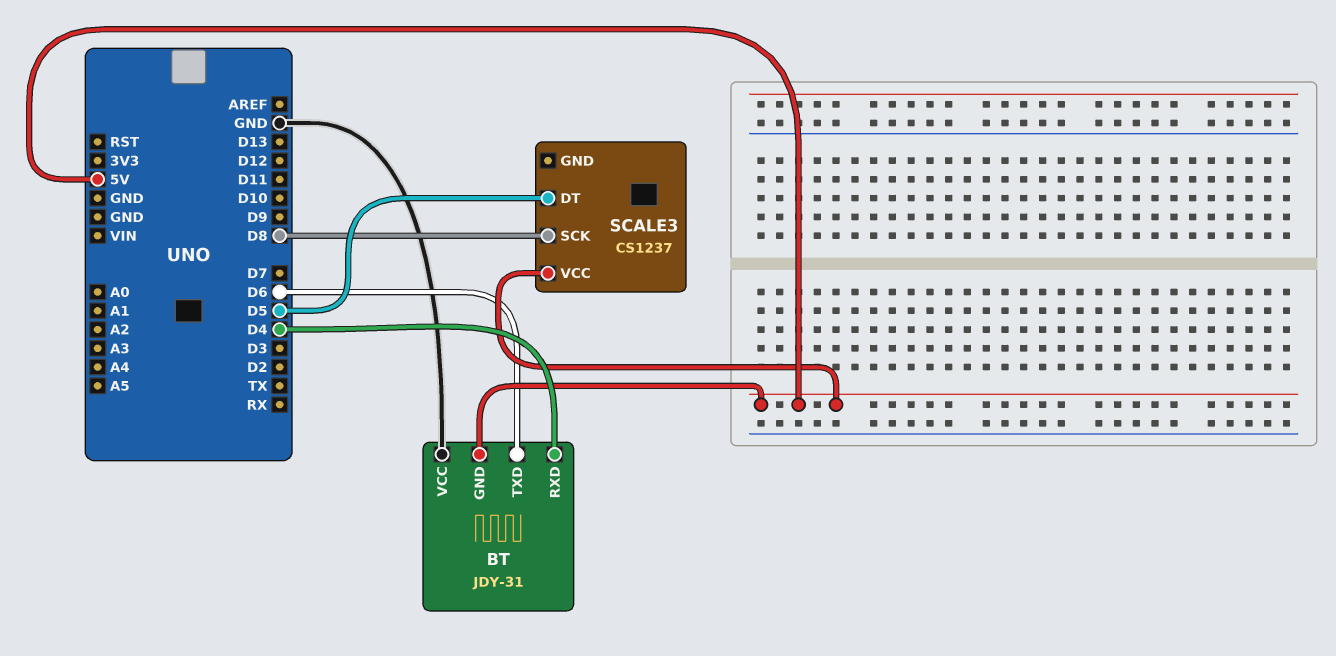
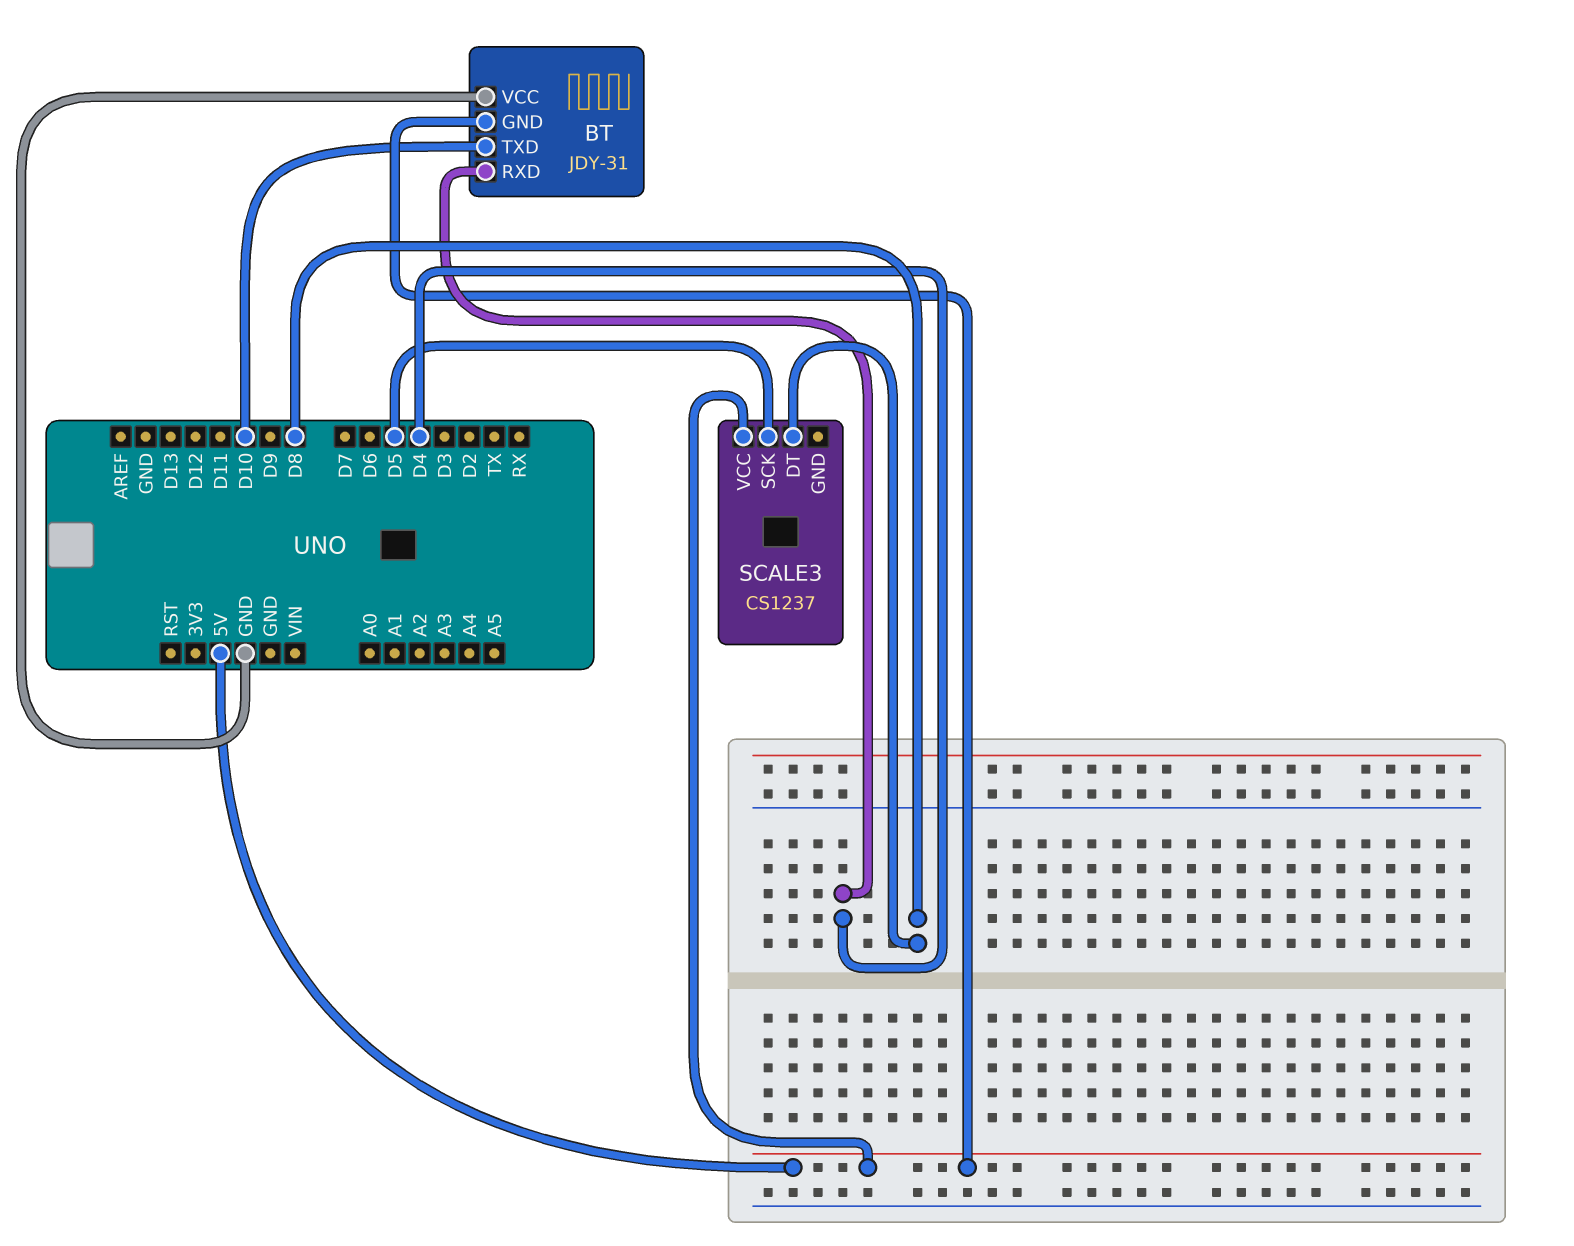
BT pin TXD: D6 -> D10
SCALE3 pin DT: D5 -> D8
SCALE3 pin SCK: D8 -> D5

